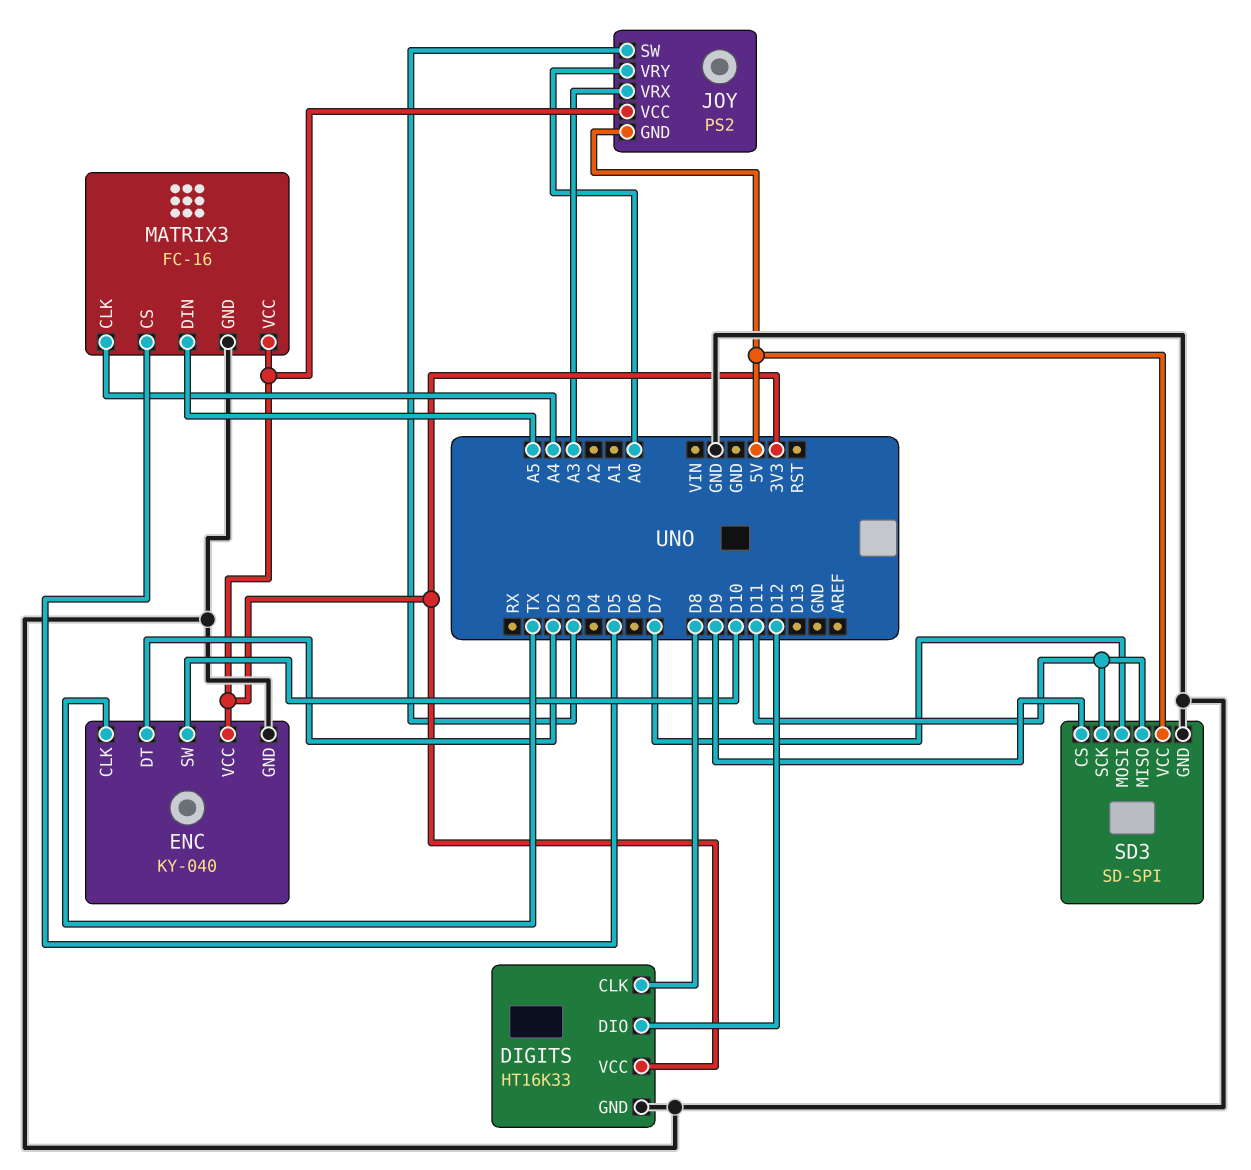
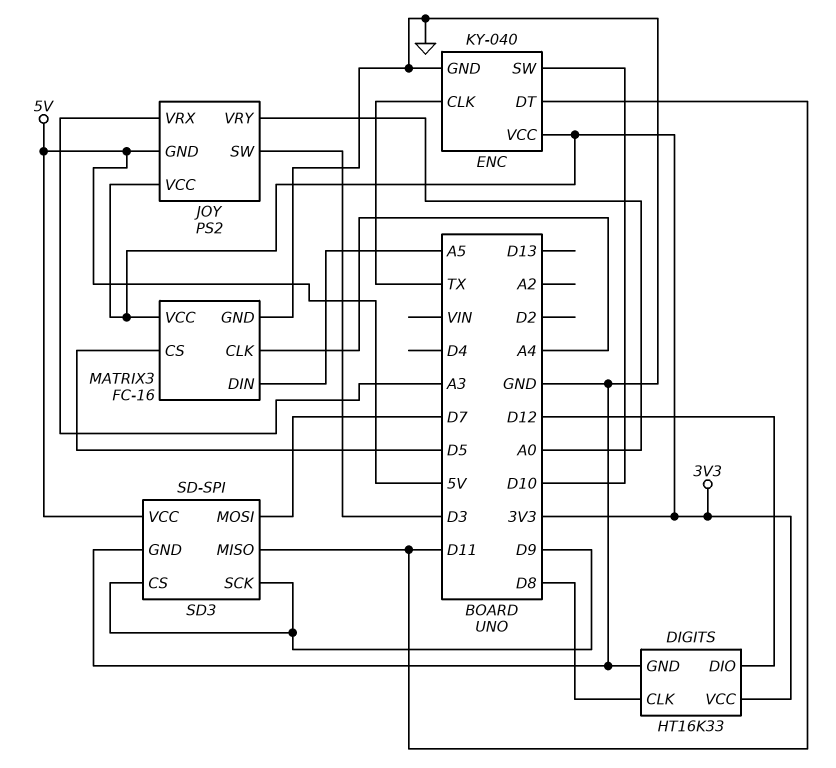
ENC pin DT: D2 -> D11
SD3 pin SCK: D11 -> D9

